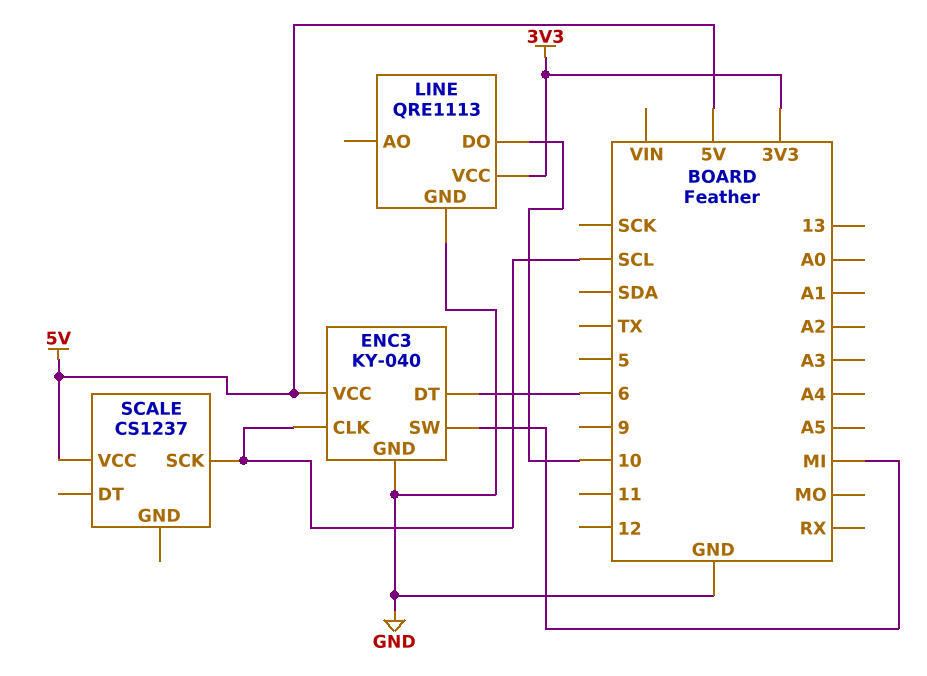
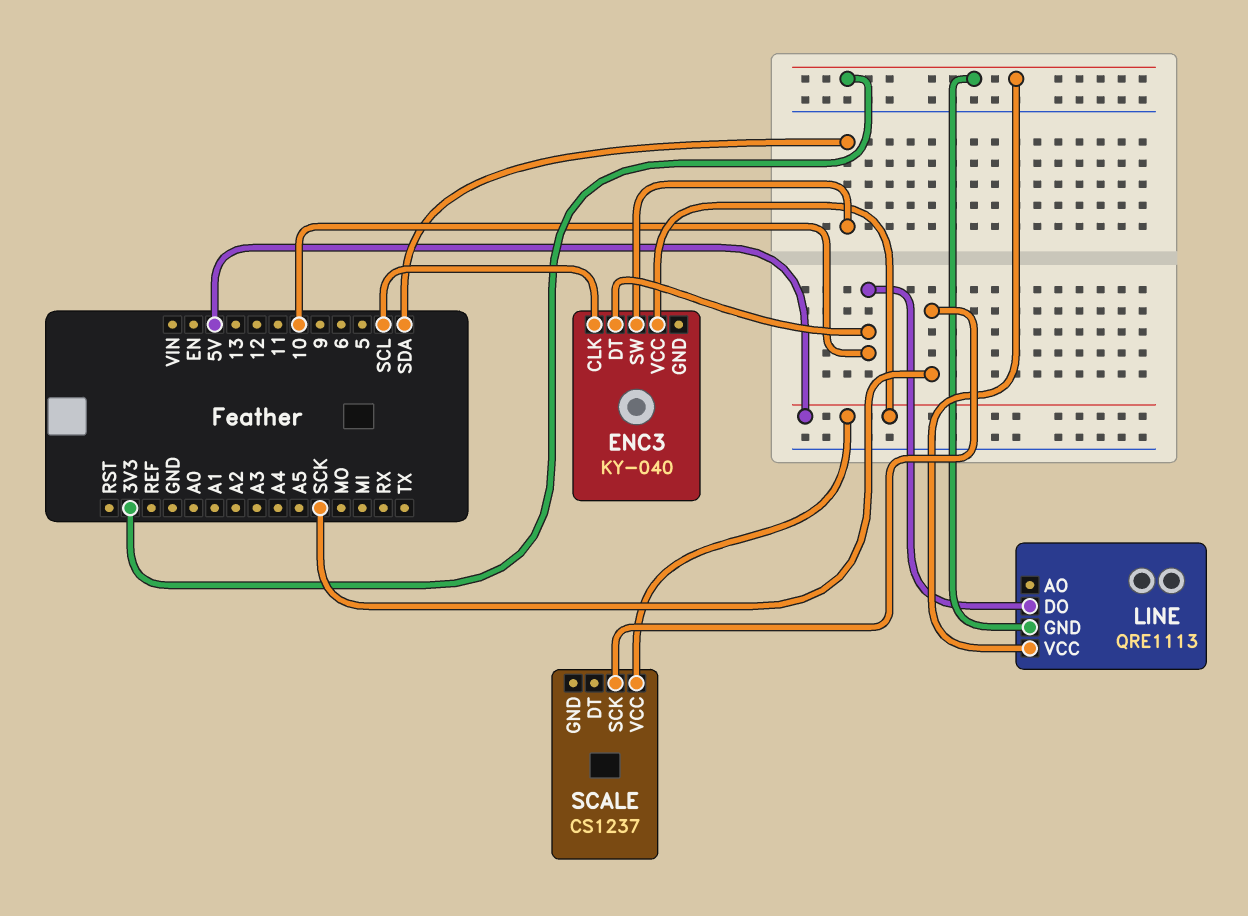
ENC3 pin DT: 6 -> 10
ENC3 pin GND: GND -> none
ENC3 pin SW: MI -> SDA
LINE pin GND: GND -> 3V3
SCALE pin SCK: SCL -> SCK

